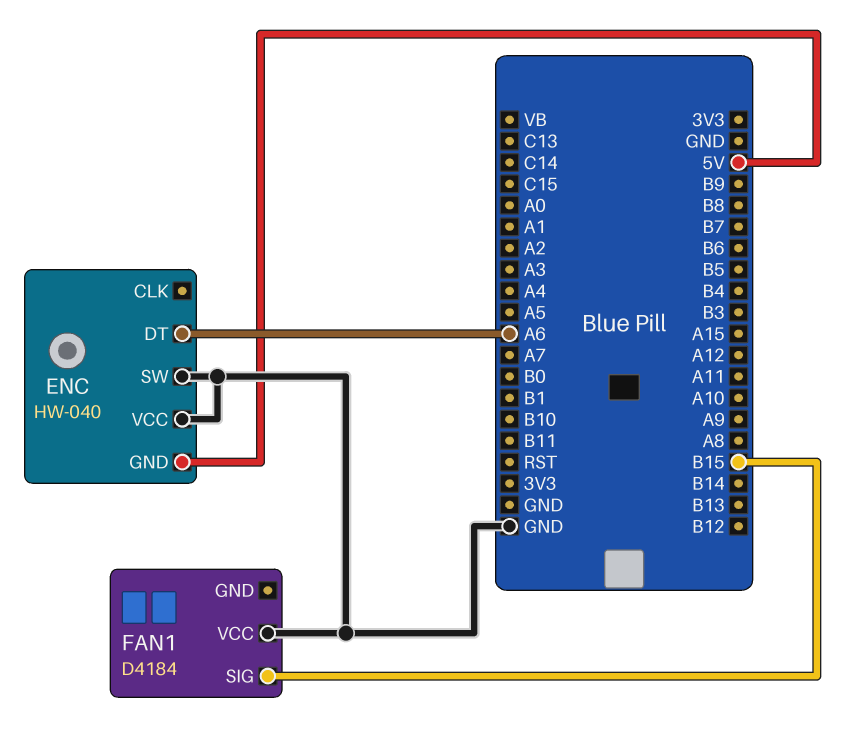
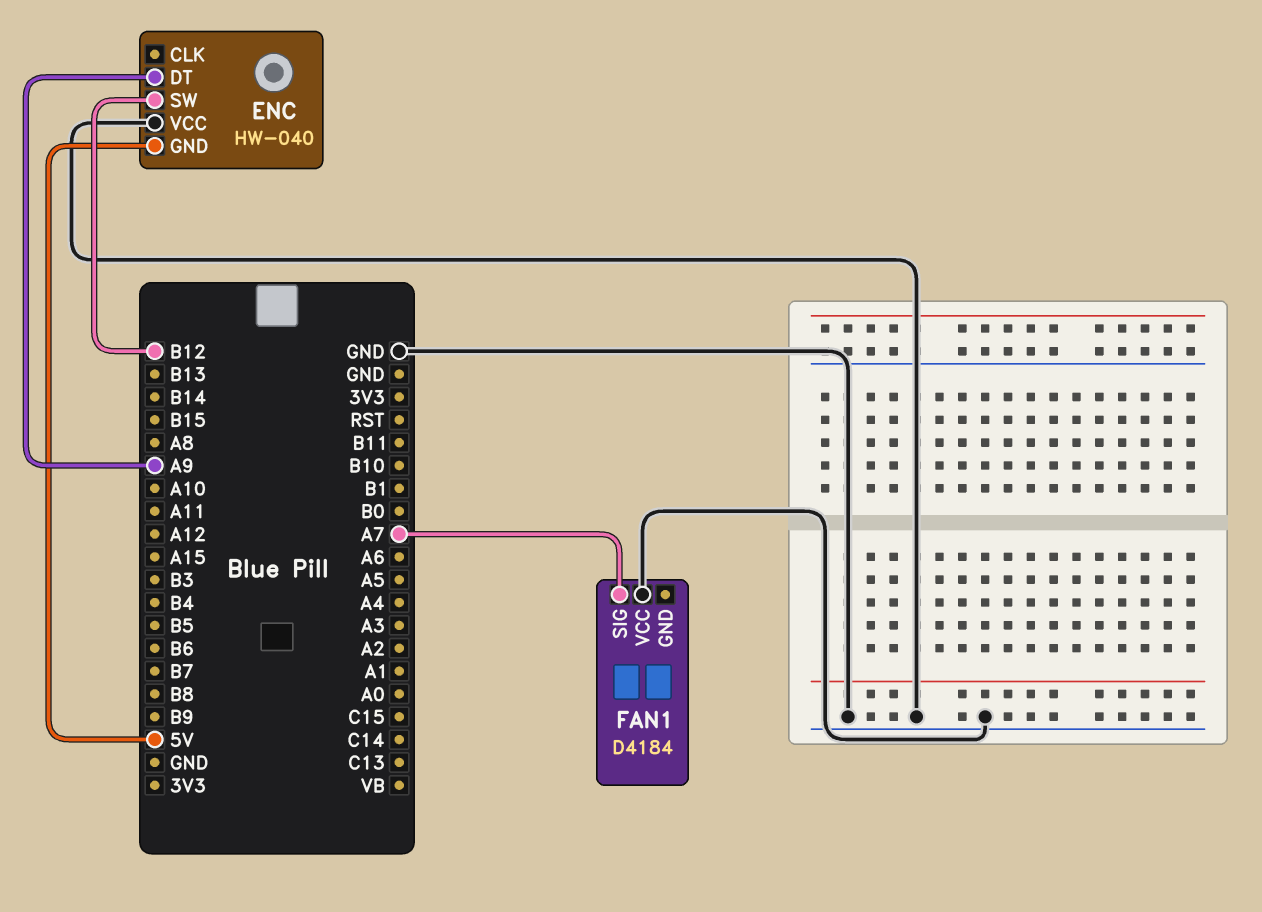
ENC pin DT: A6 -> A9
ENC pin SW: GND -> B12
FAN1 pin SIG: B15 -> A7

